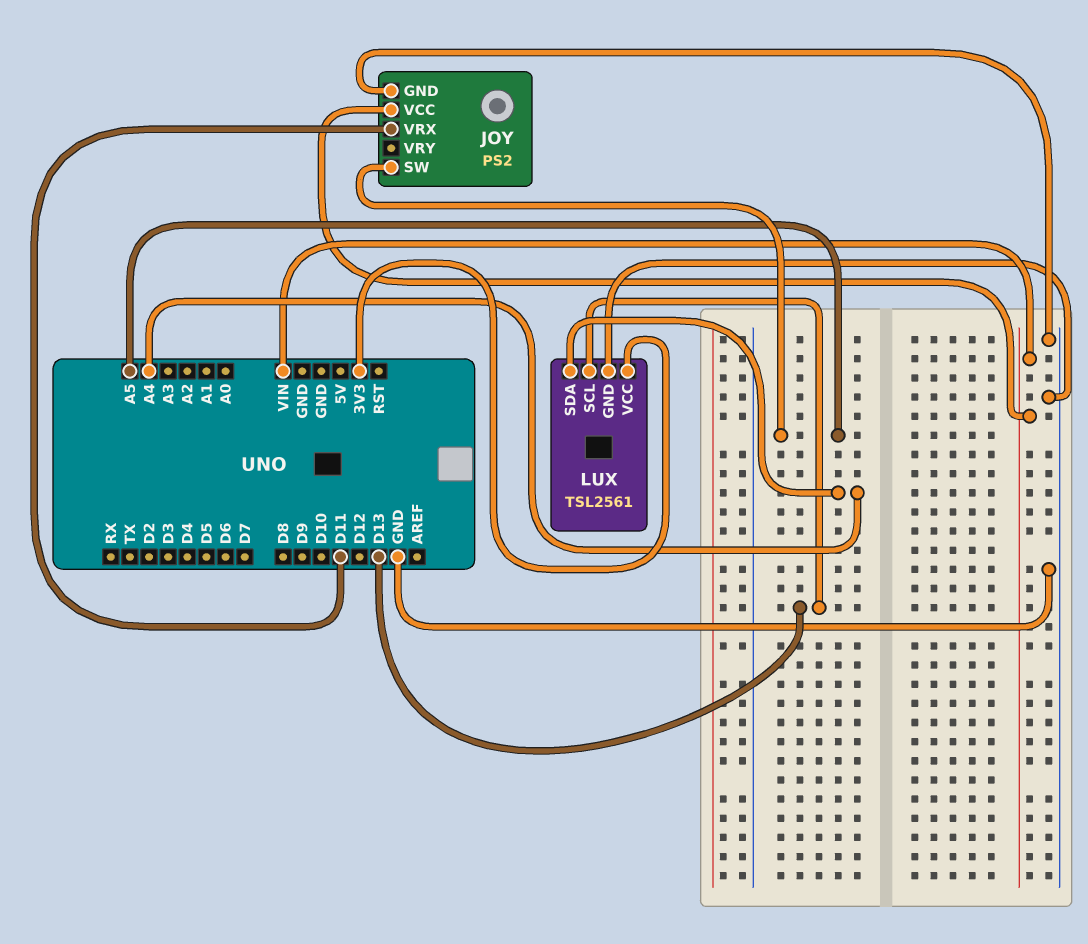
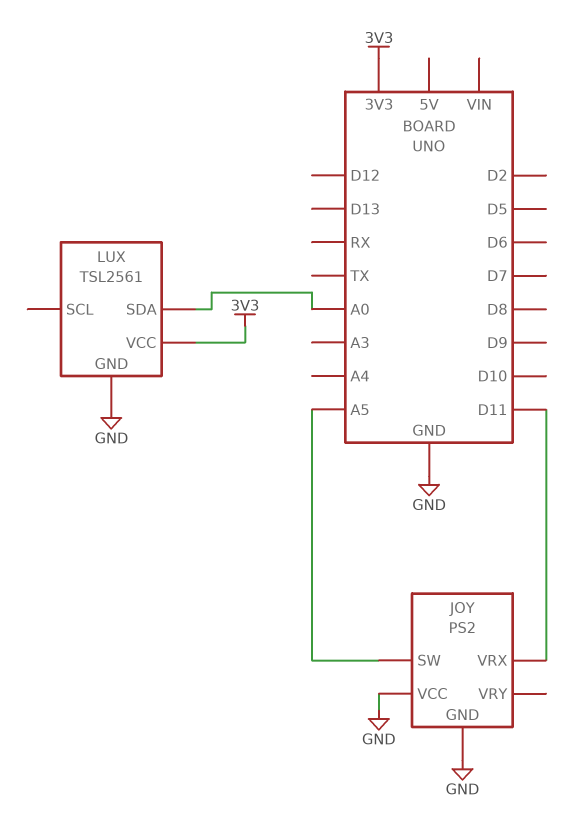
JOY pin VCC: VIN -> GND
LUX pin SCL: D13 -> none
LUX pin SDA: A4 -> A0

